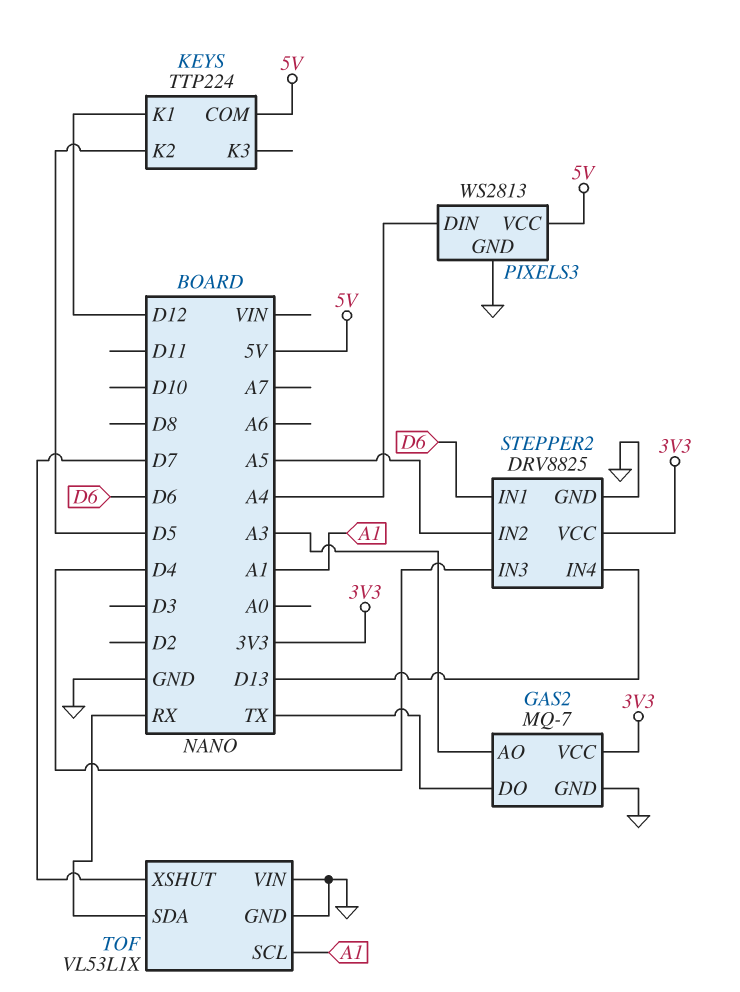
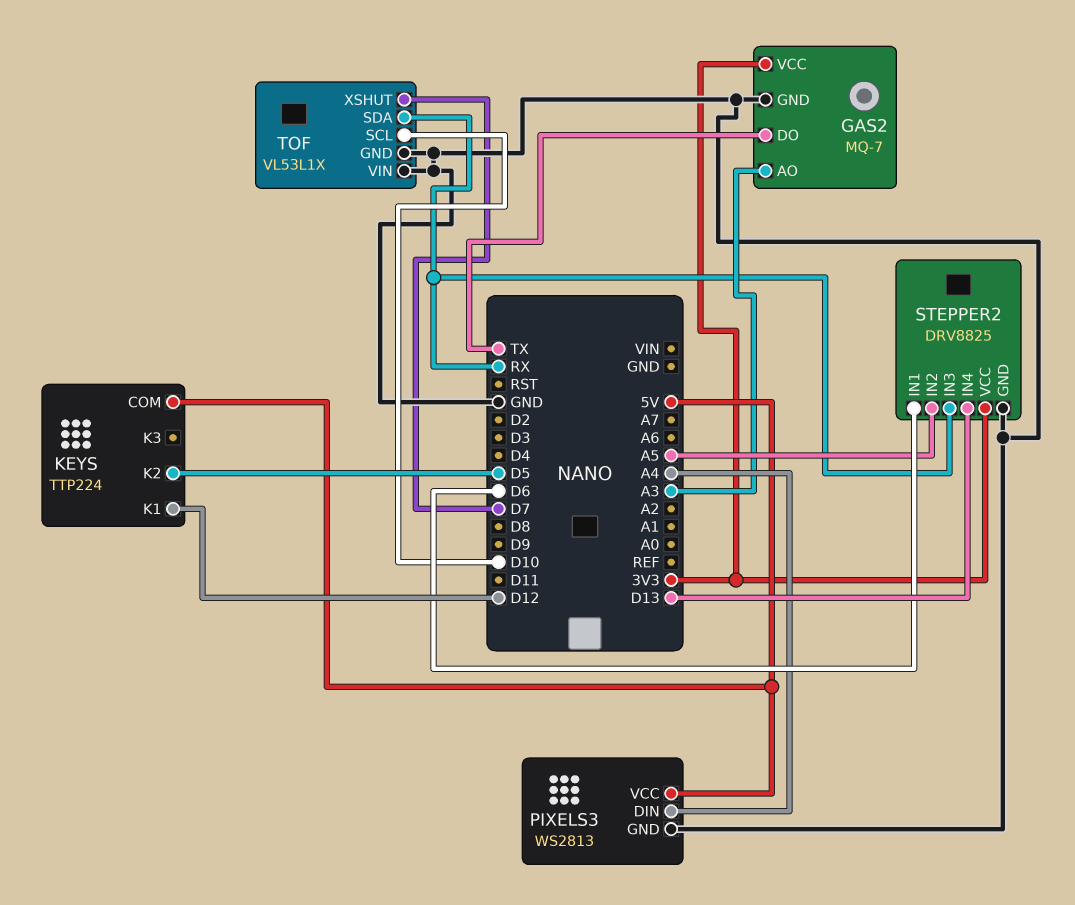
STEPPER2 pin IN3: D4 -> RX
TOF pin SCL: A1 -> D10

